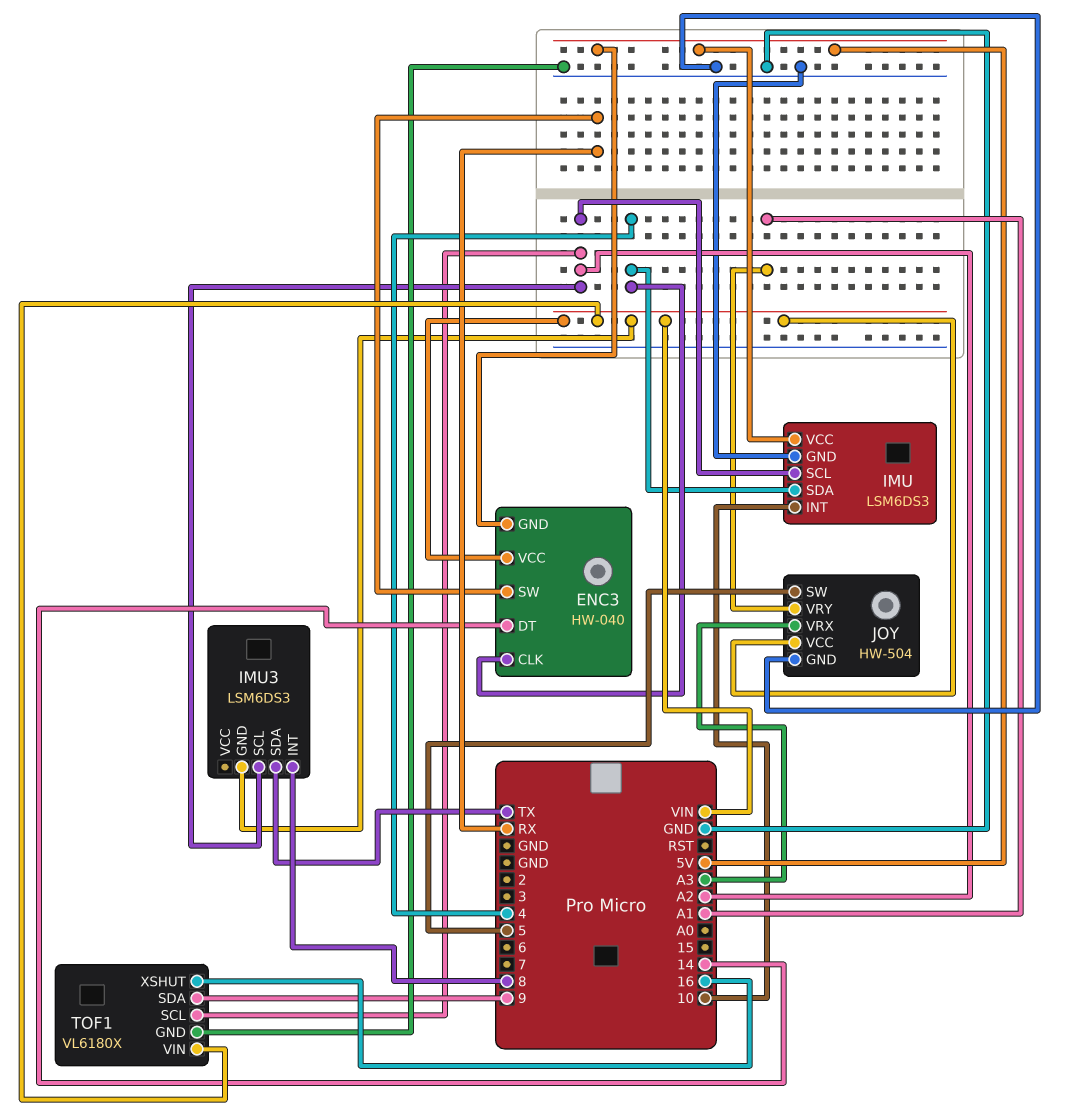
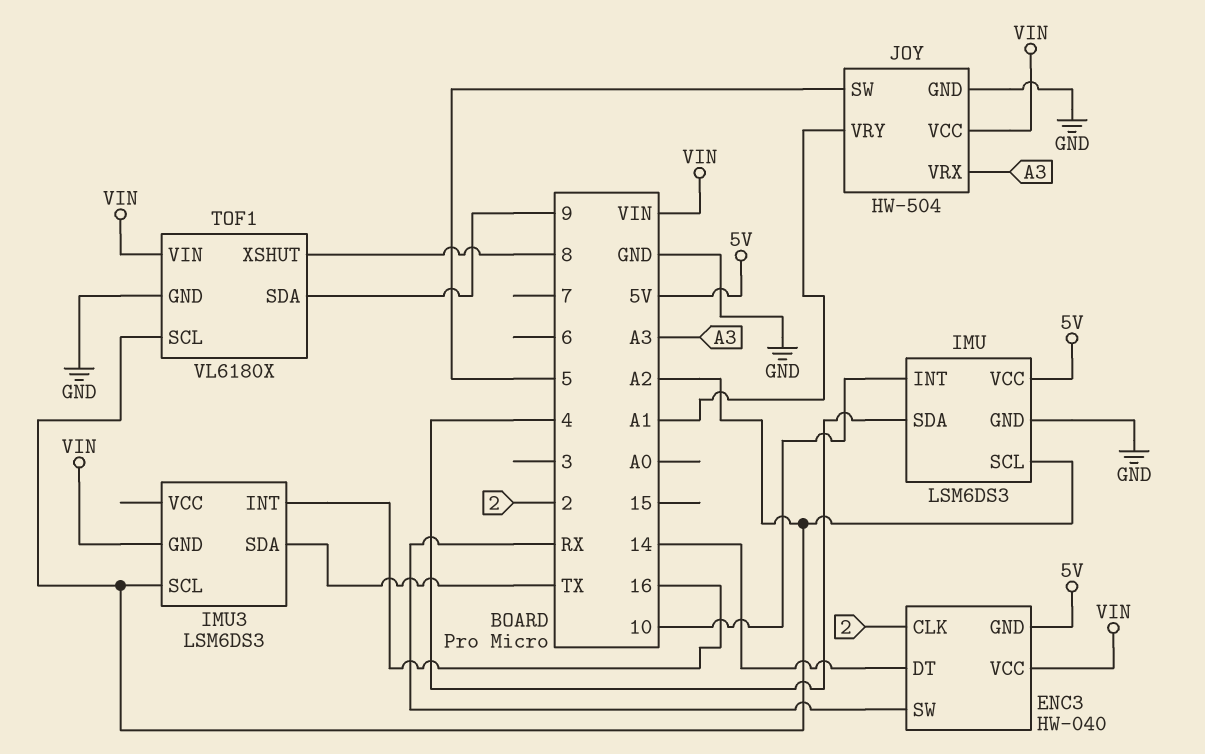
ENC3 pin CLK: 4 -> 2
IMU3 pin INT: 8 -> 16
TOF1 pin XSHUT: 16 -> 8

